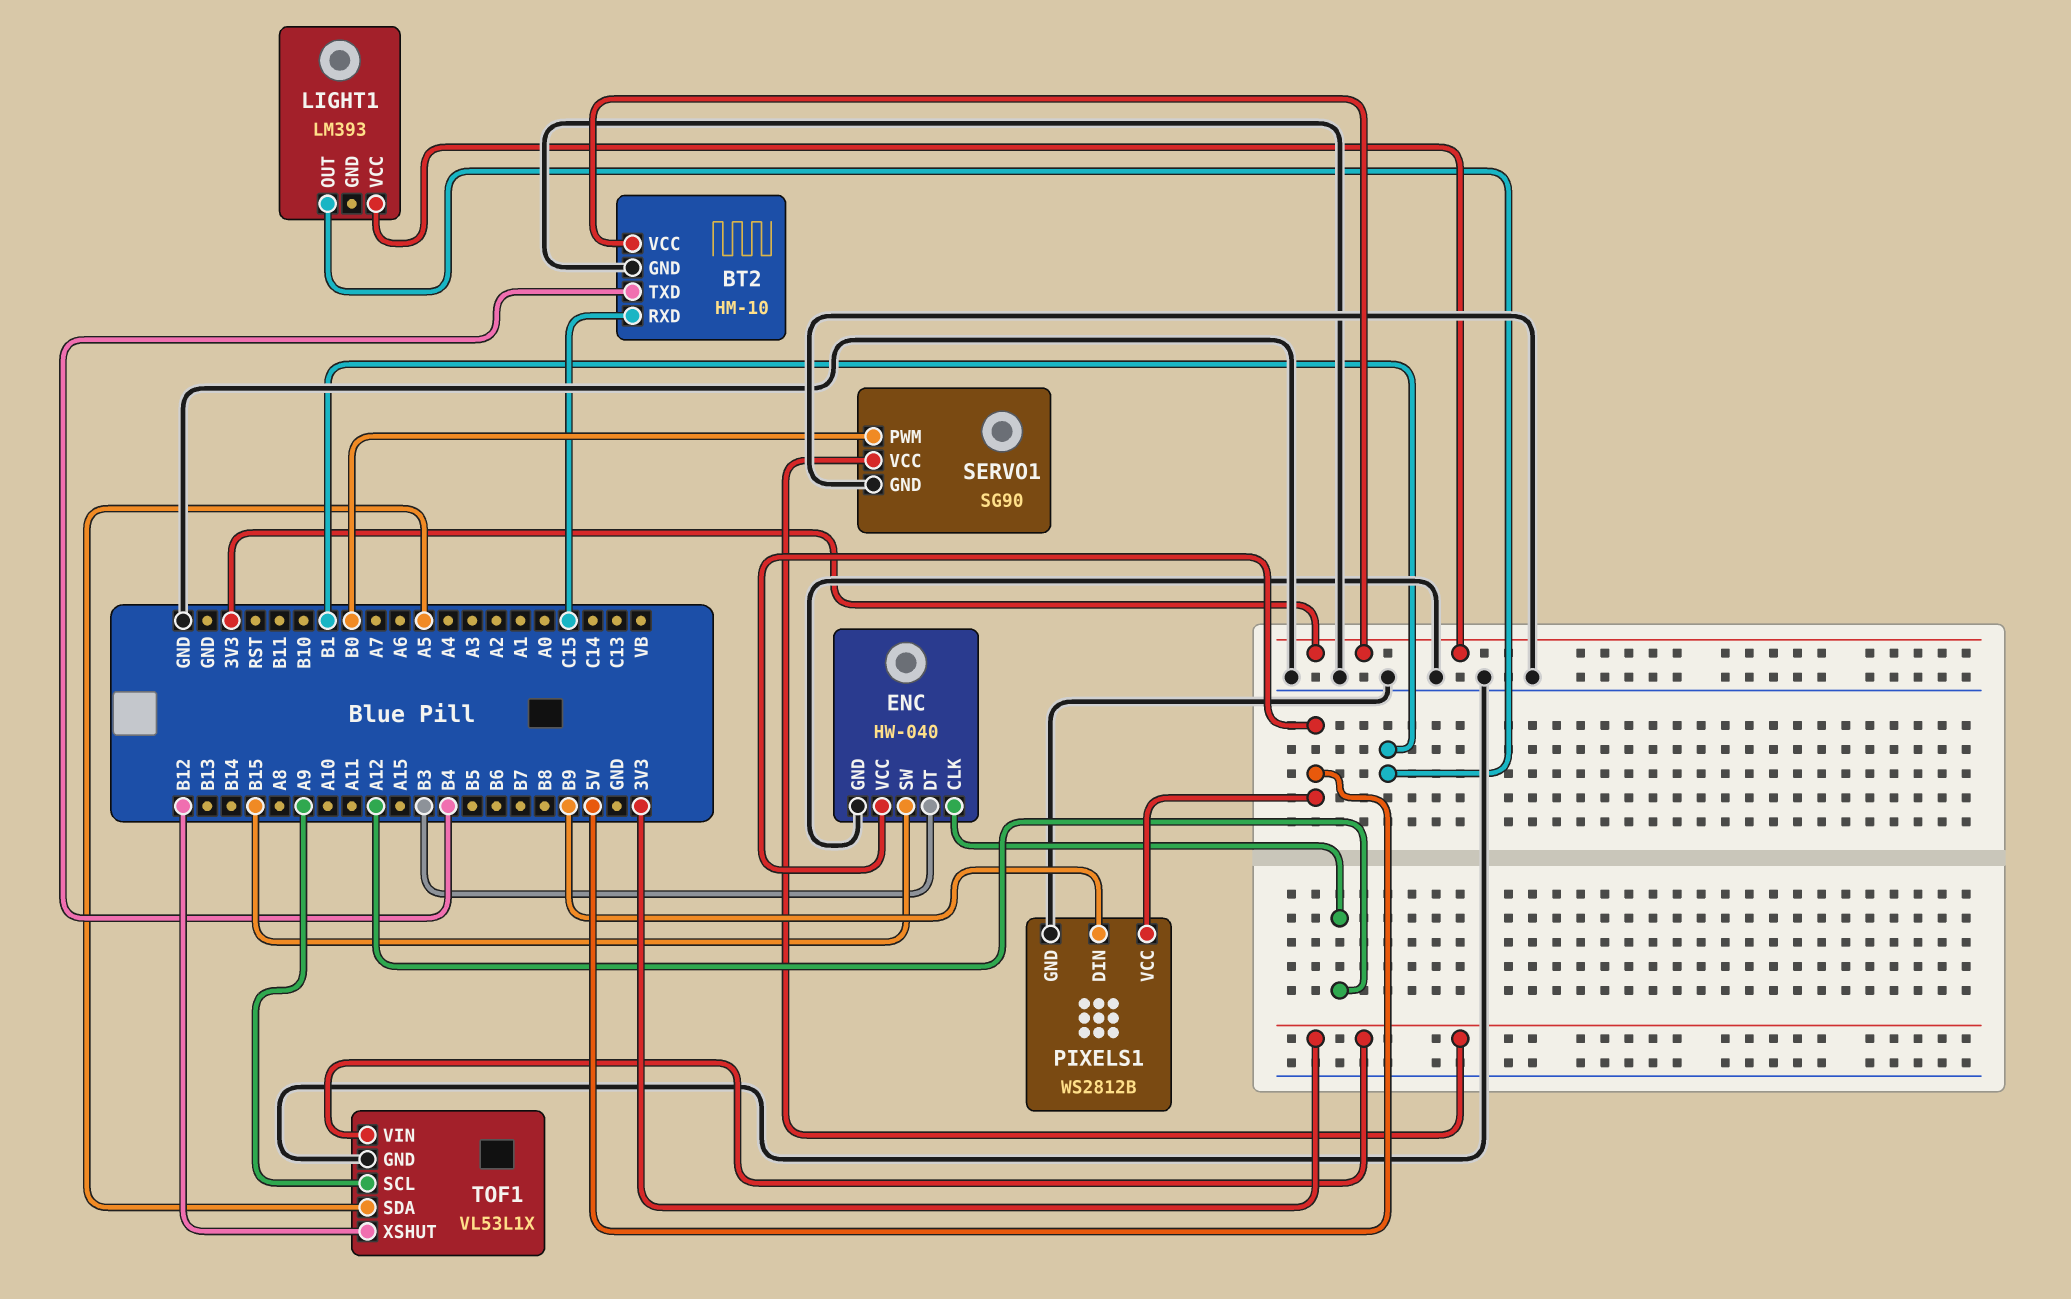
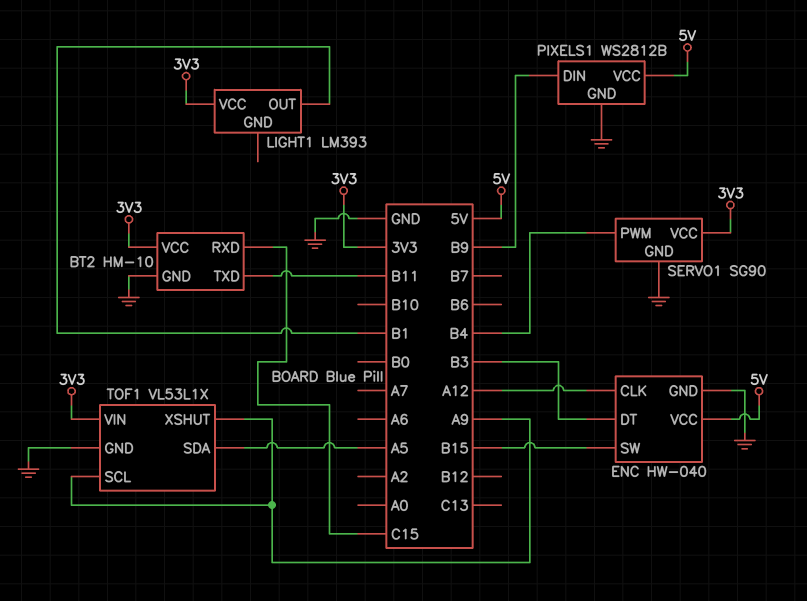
BT2 pin TXD: B4 -> B11
SERVO1 pin PWM: B0 -> B4
TOF1 pin XSHUT: B12 -> A9

